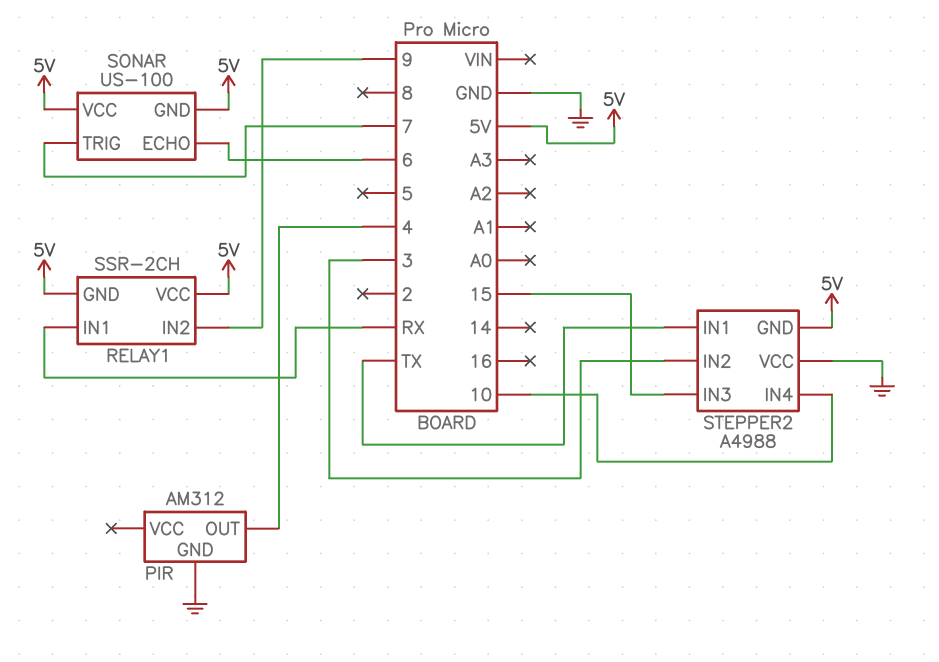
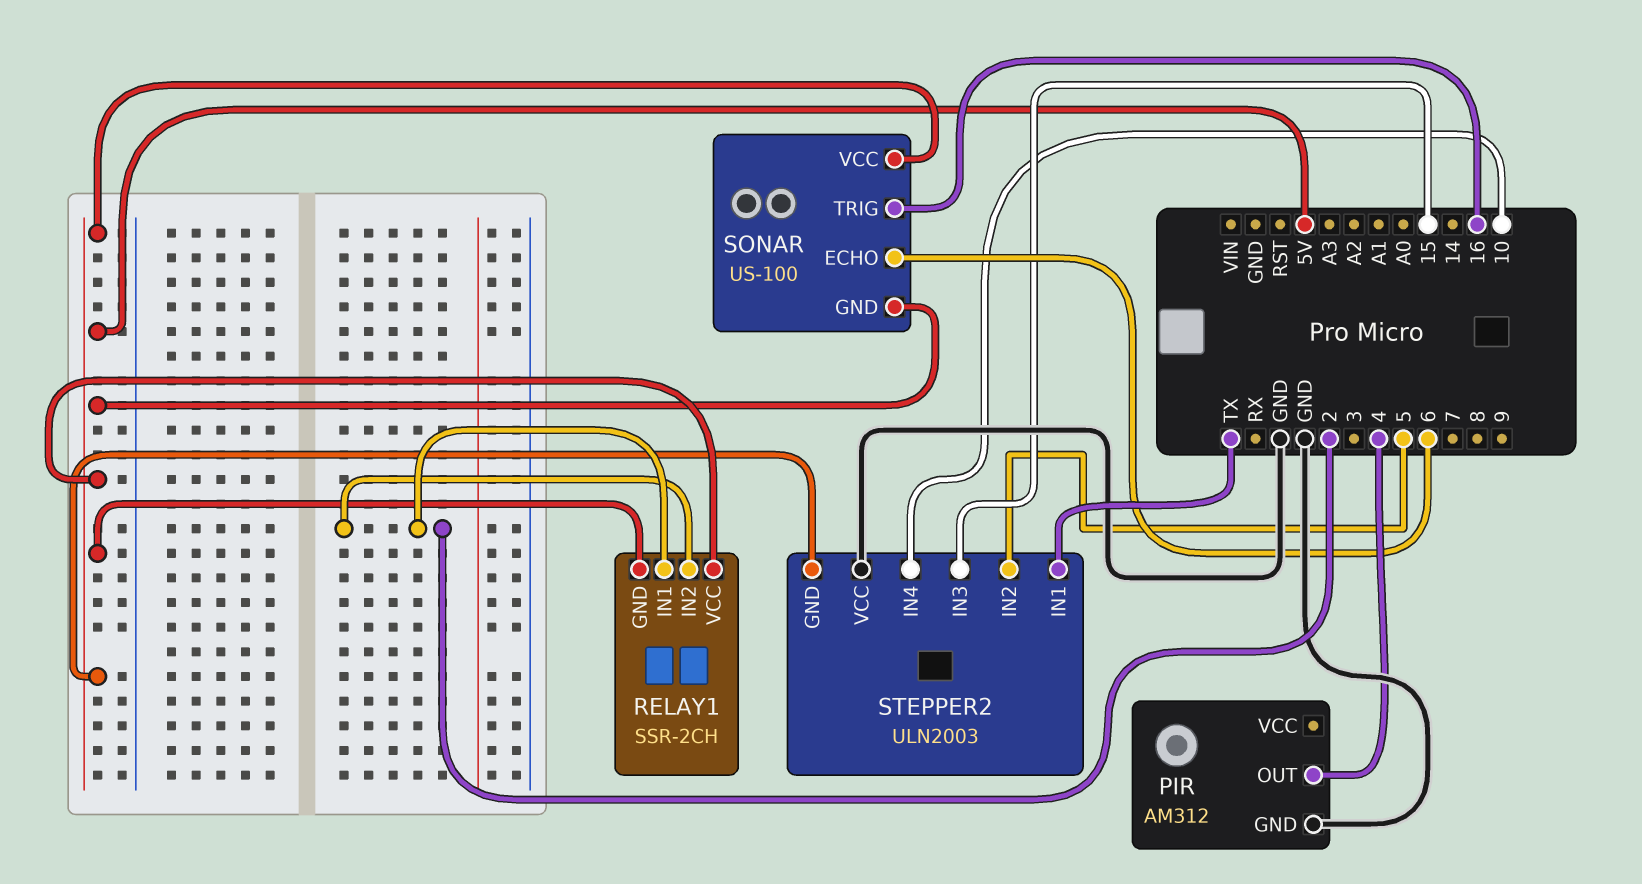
RELAY1 pin IN1: RX -> 2
RELAY1 pin IN2: 9 -> 2
SONAR pin TRIG: 7 -> 16
STEPPER2: A4988 -> ULN2003
STEPPER2 pin IN2: 3 -> 5

